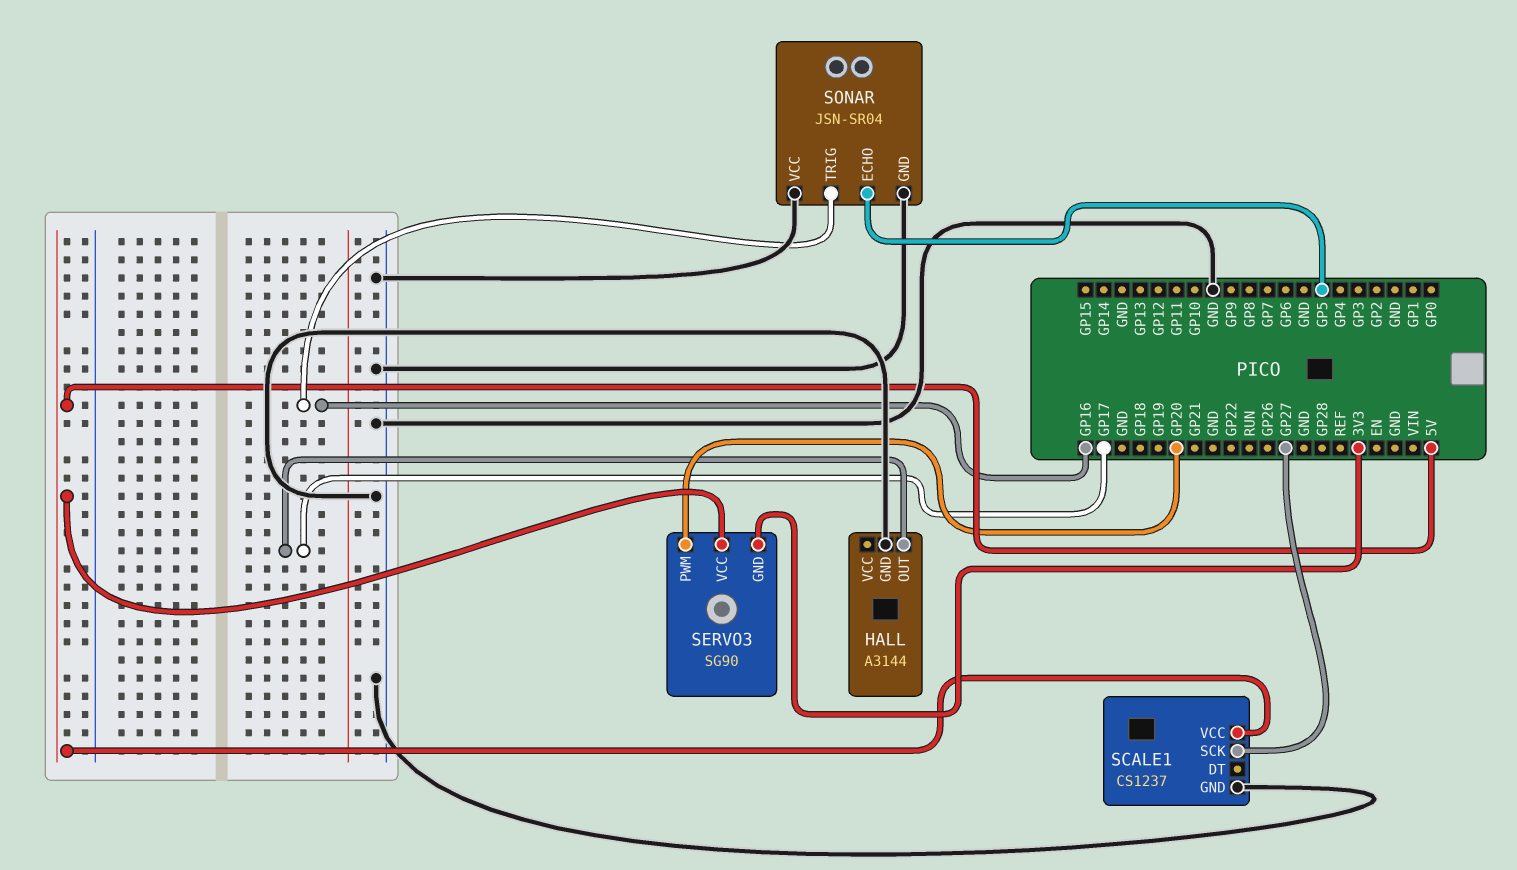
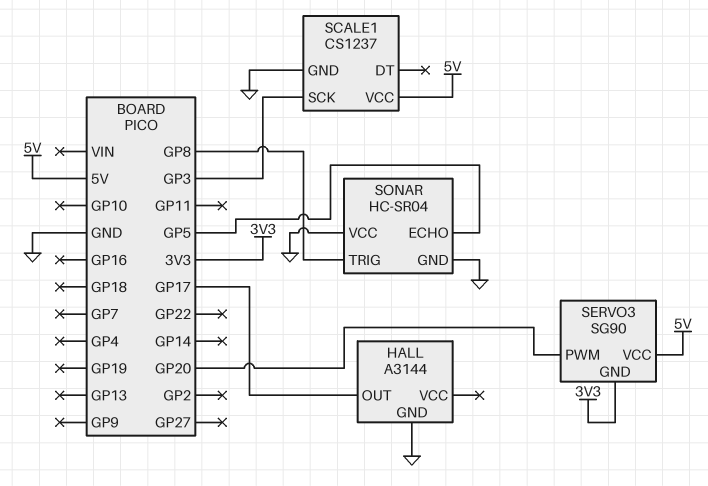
SCALE1 pin SCK: GP27 -> GP3
SONAR: JSN-SR04 -> HC-SR04
SONAR pin TRIG: GP16 -> GP8

